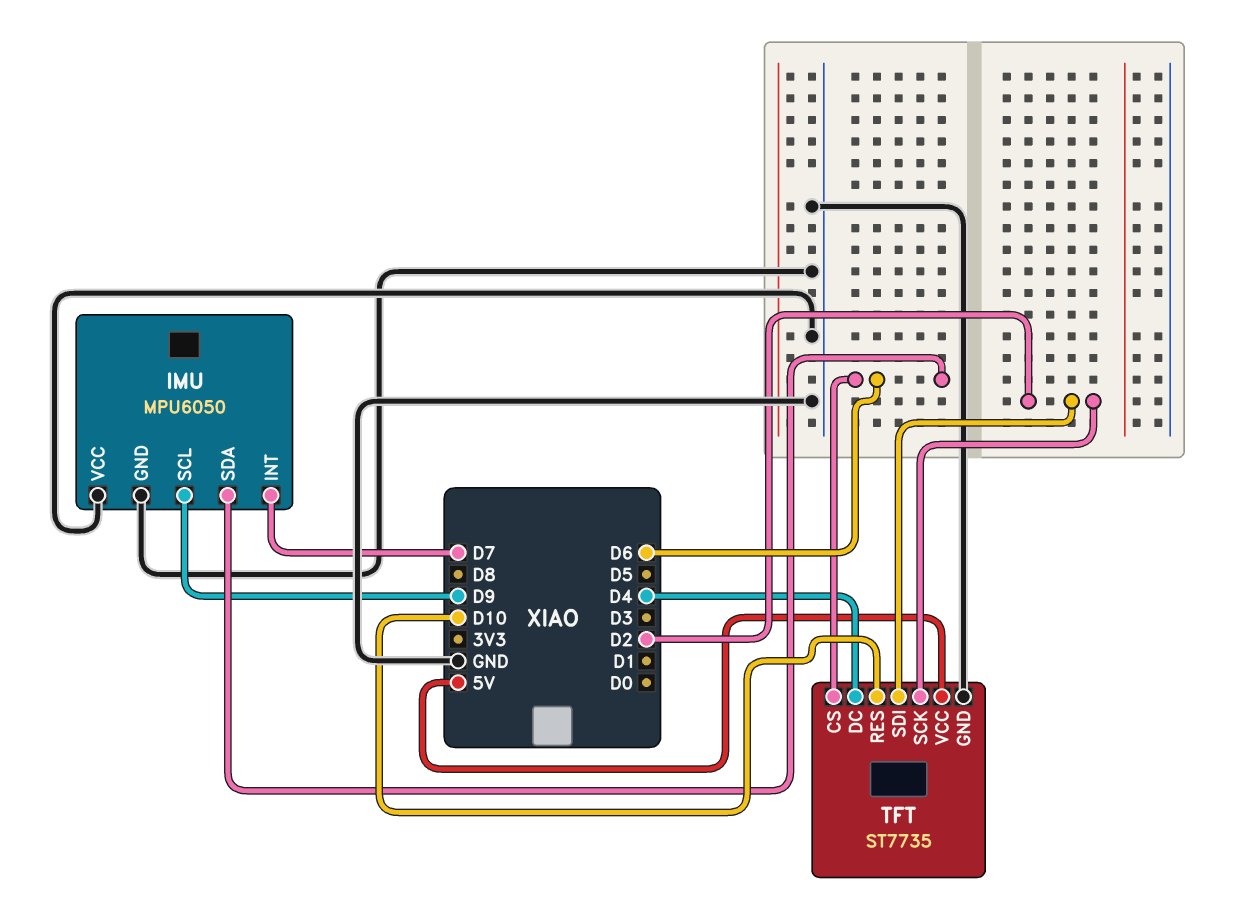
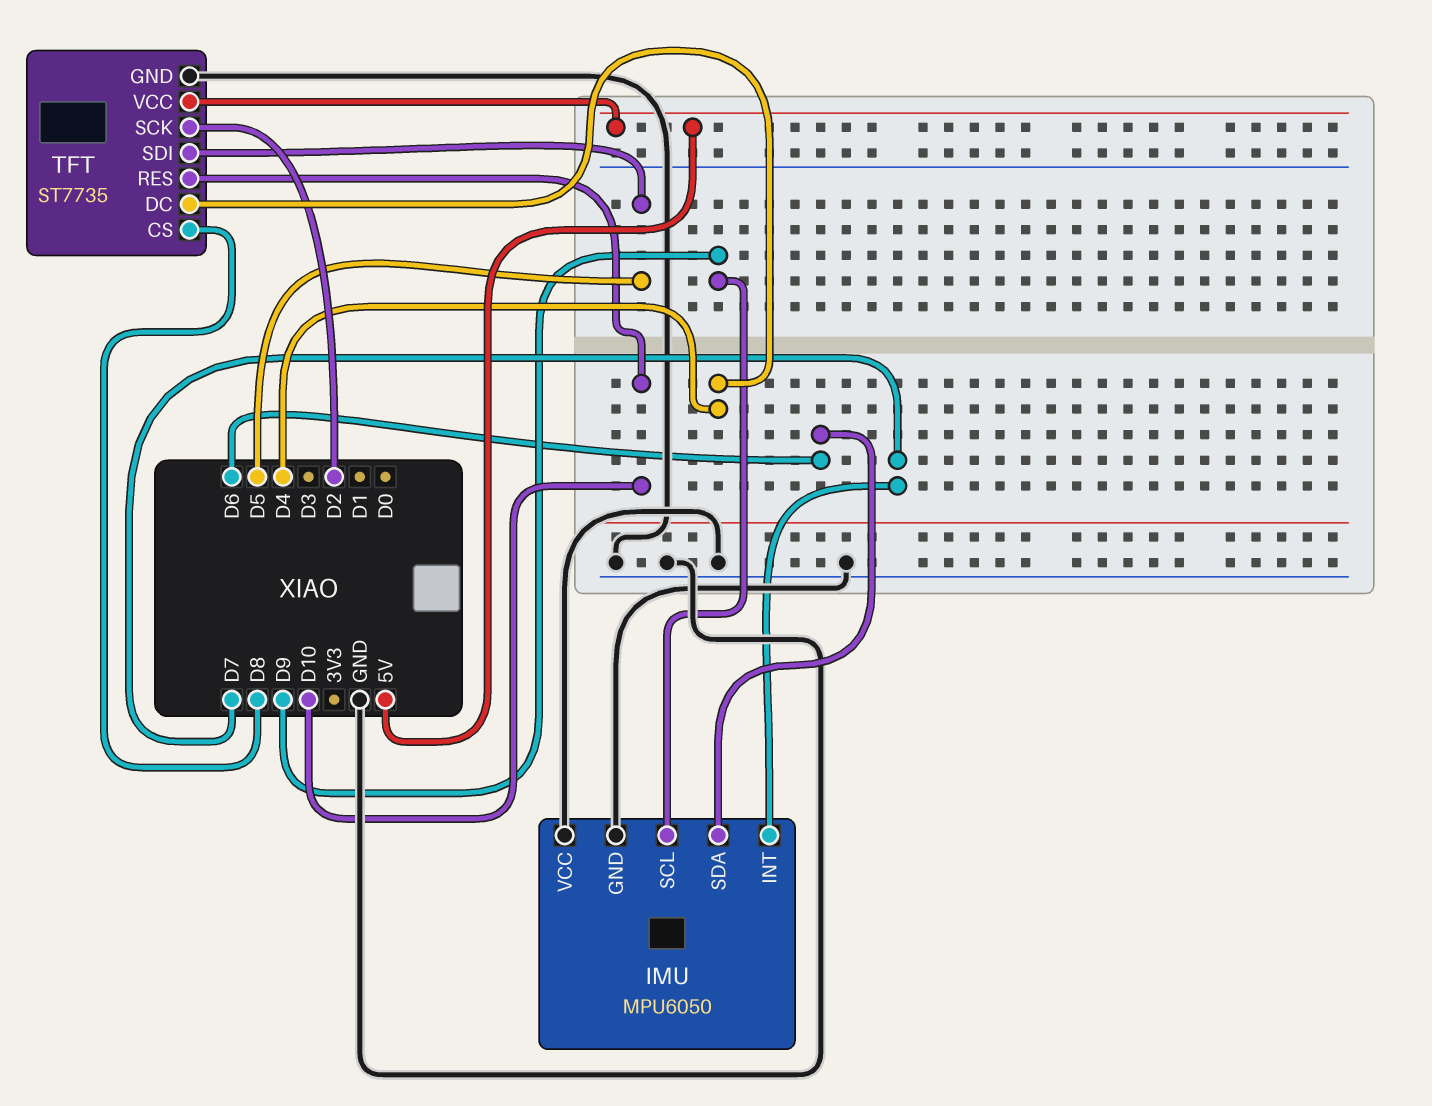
TFT pin CS: D6 -> D8
TFT pin SDI: D2 -> D5

